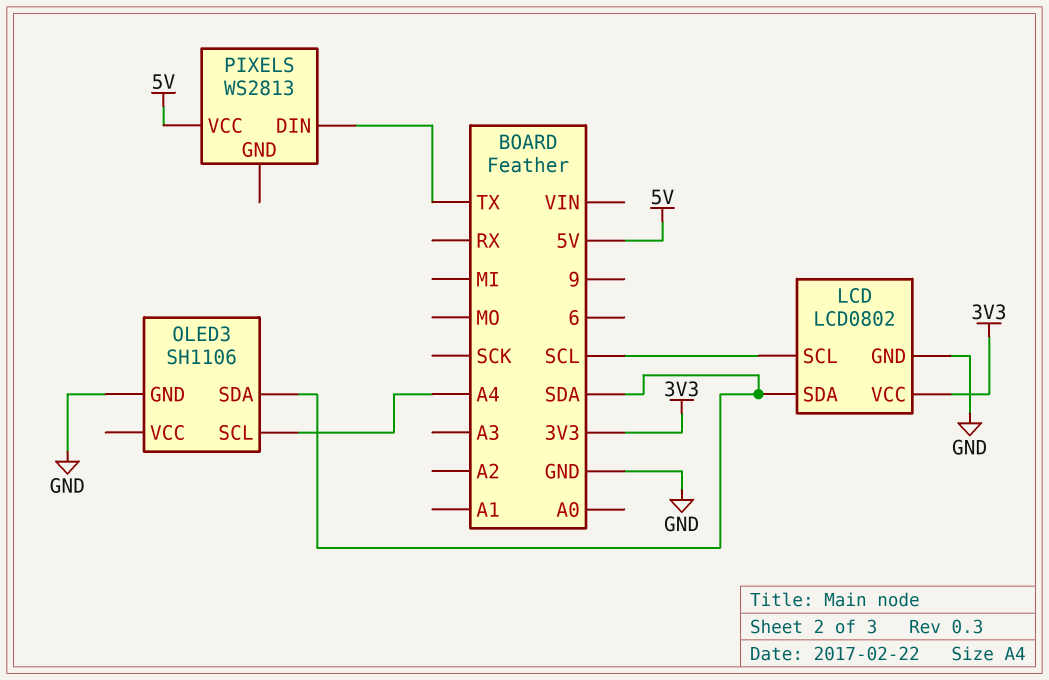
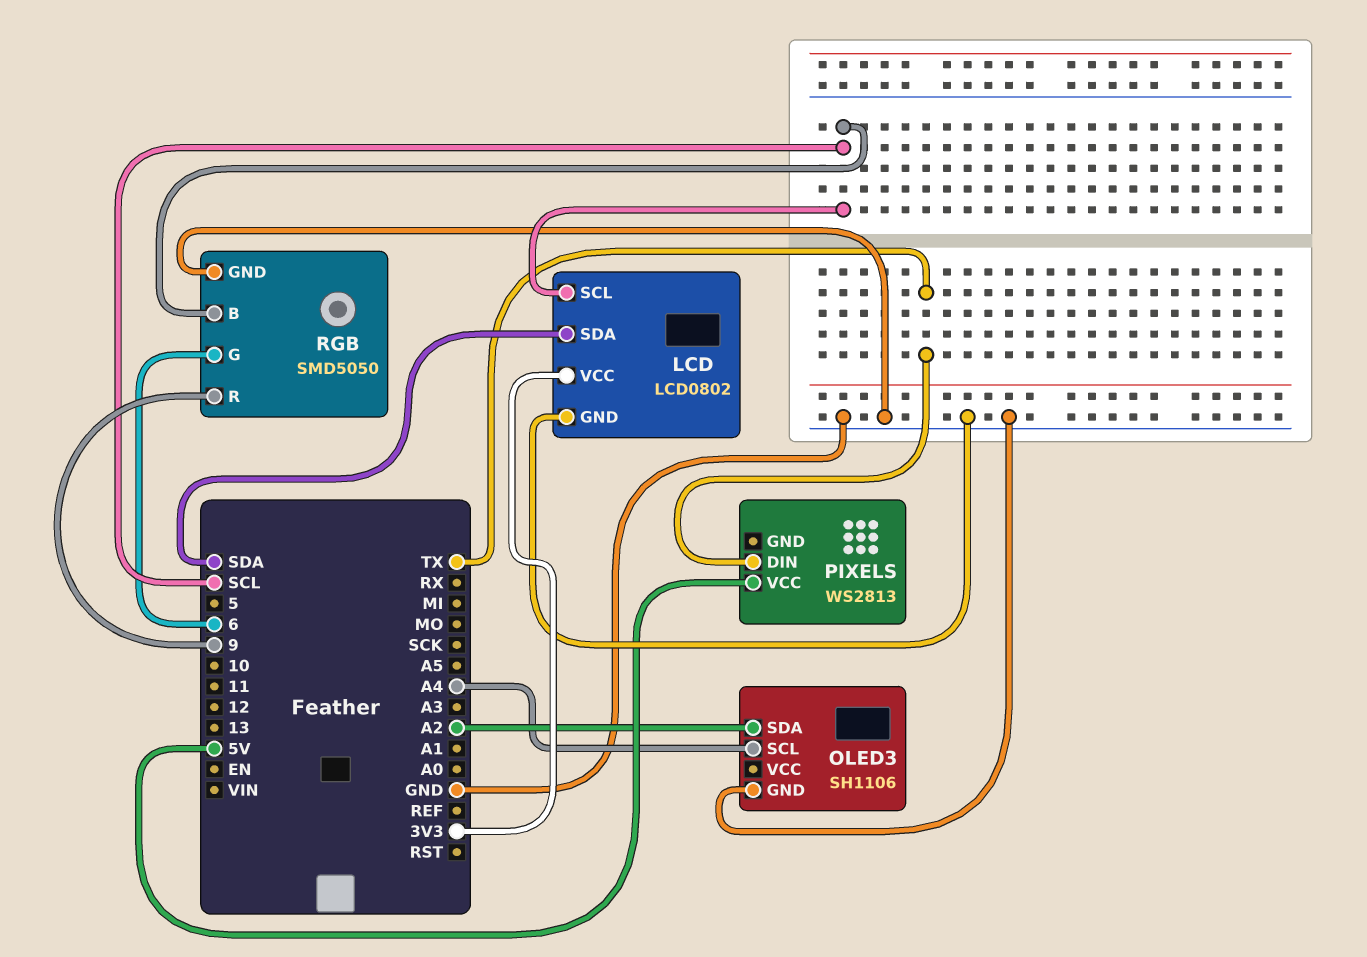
OLED3 pin SDA: SDA -> A2
RGB: none -> SMD5050
RGB pin B: none -> SCL
RGB pin G: none -> 6
RGB pin GND: none -> GND
RGB pin R: none -> 9

